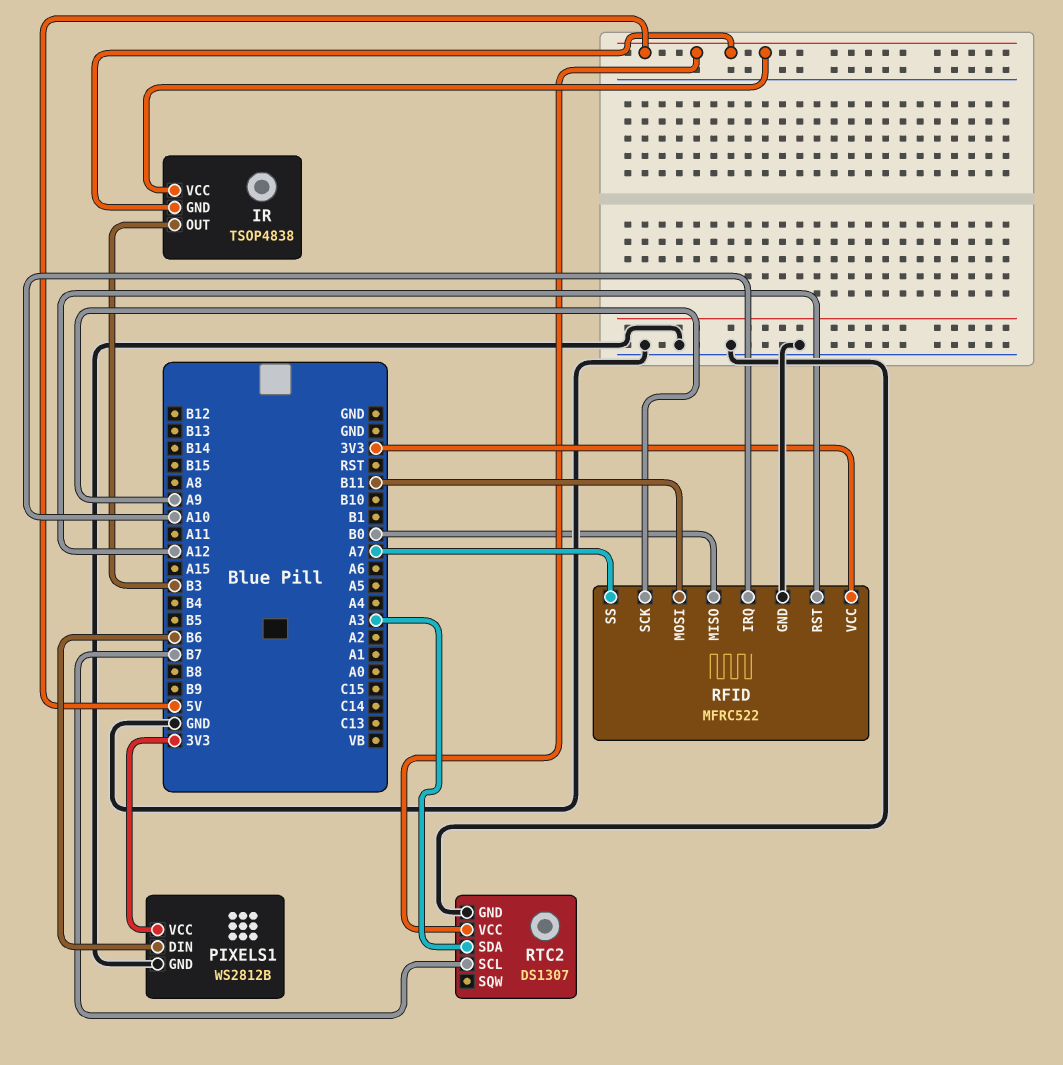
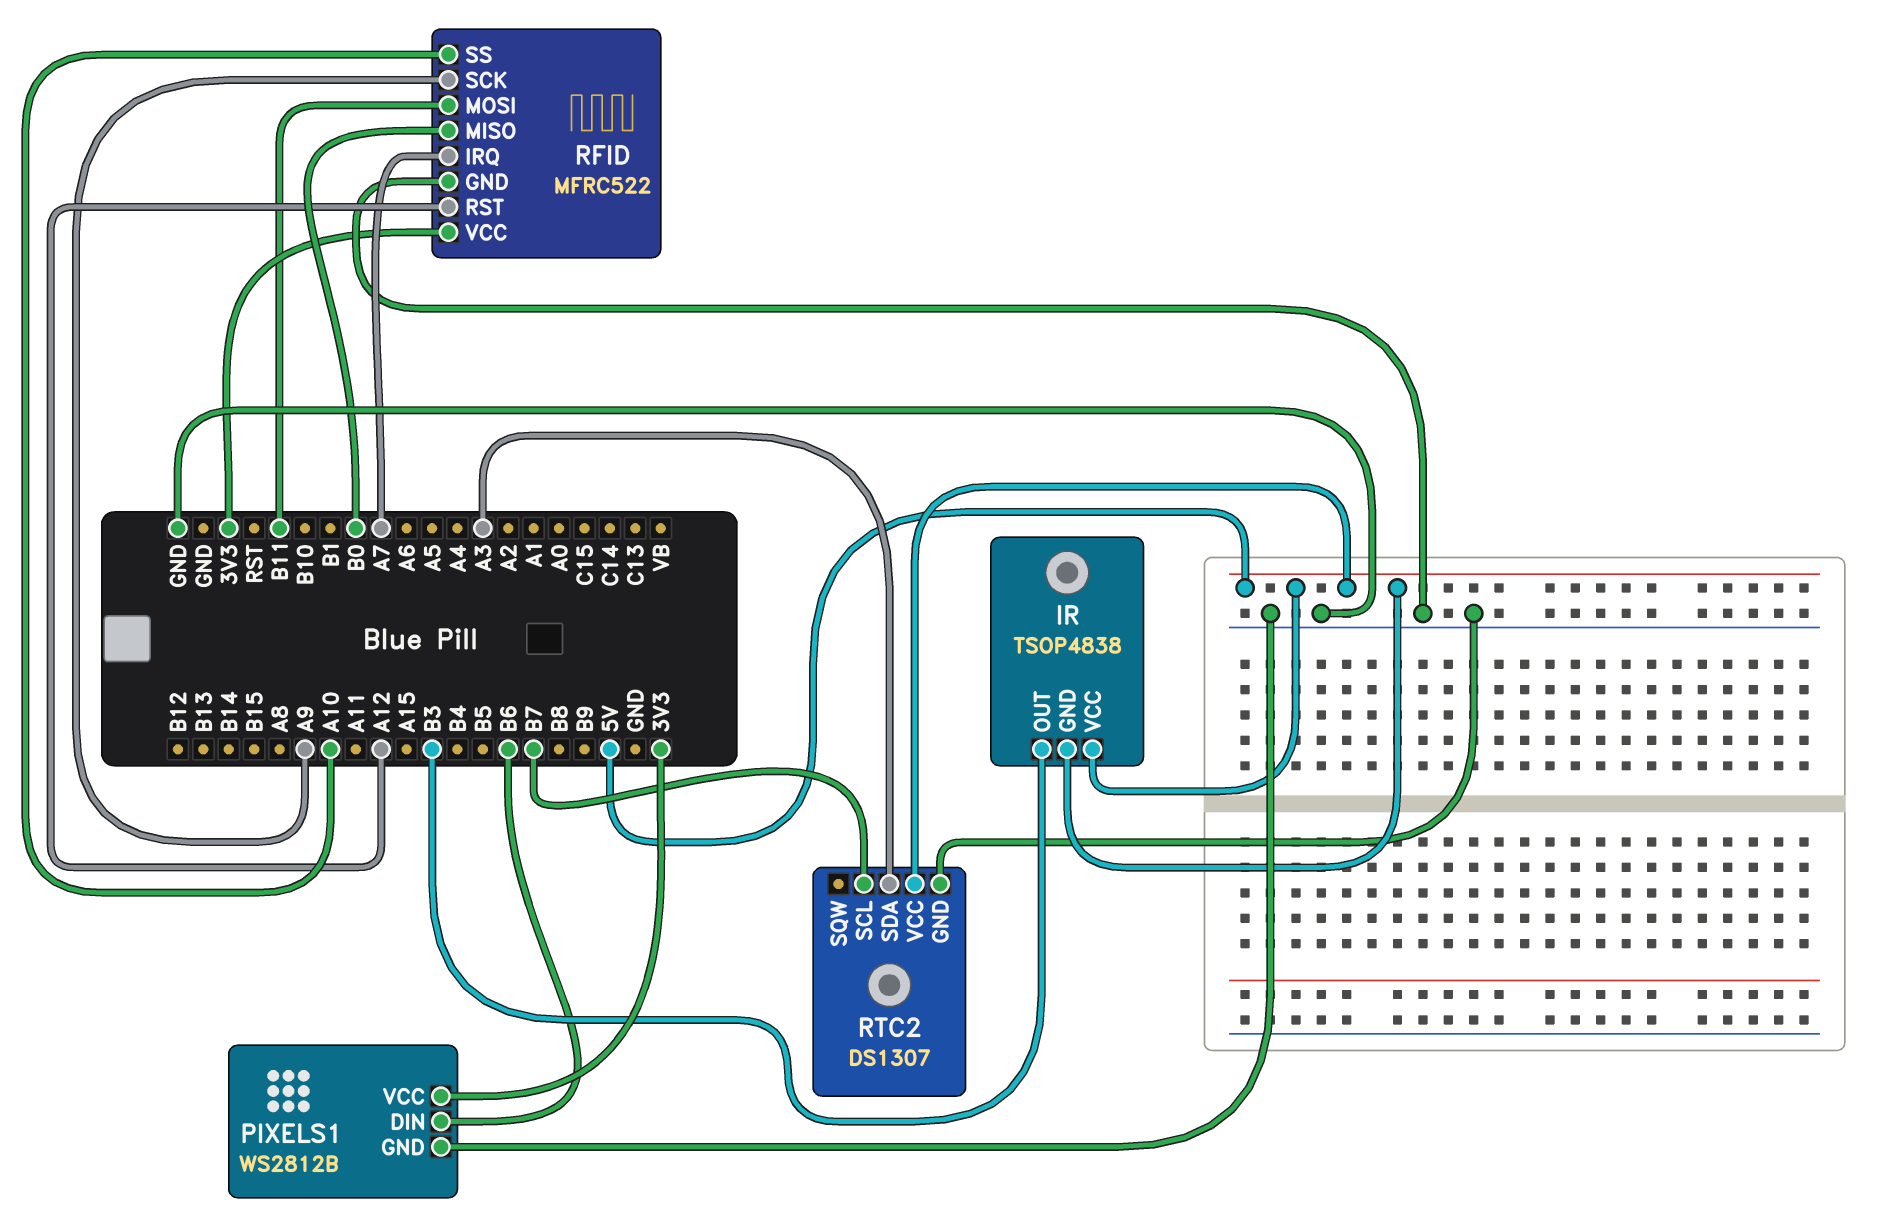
RFID pin IRQ: A10 -> A7
RFID pin SS: A7 -> A10

